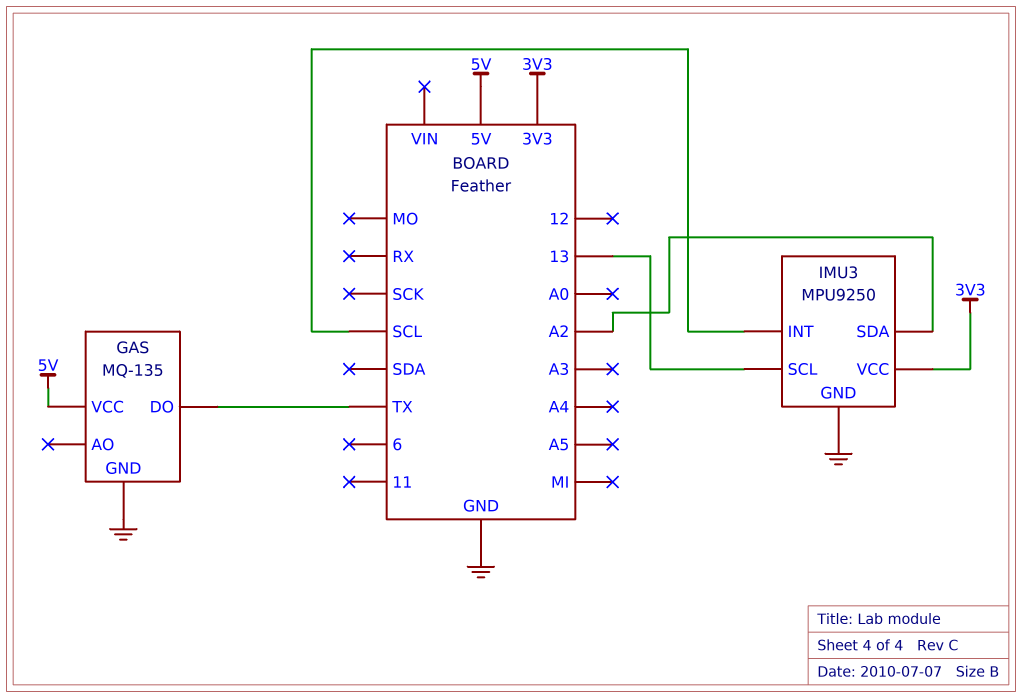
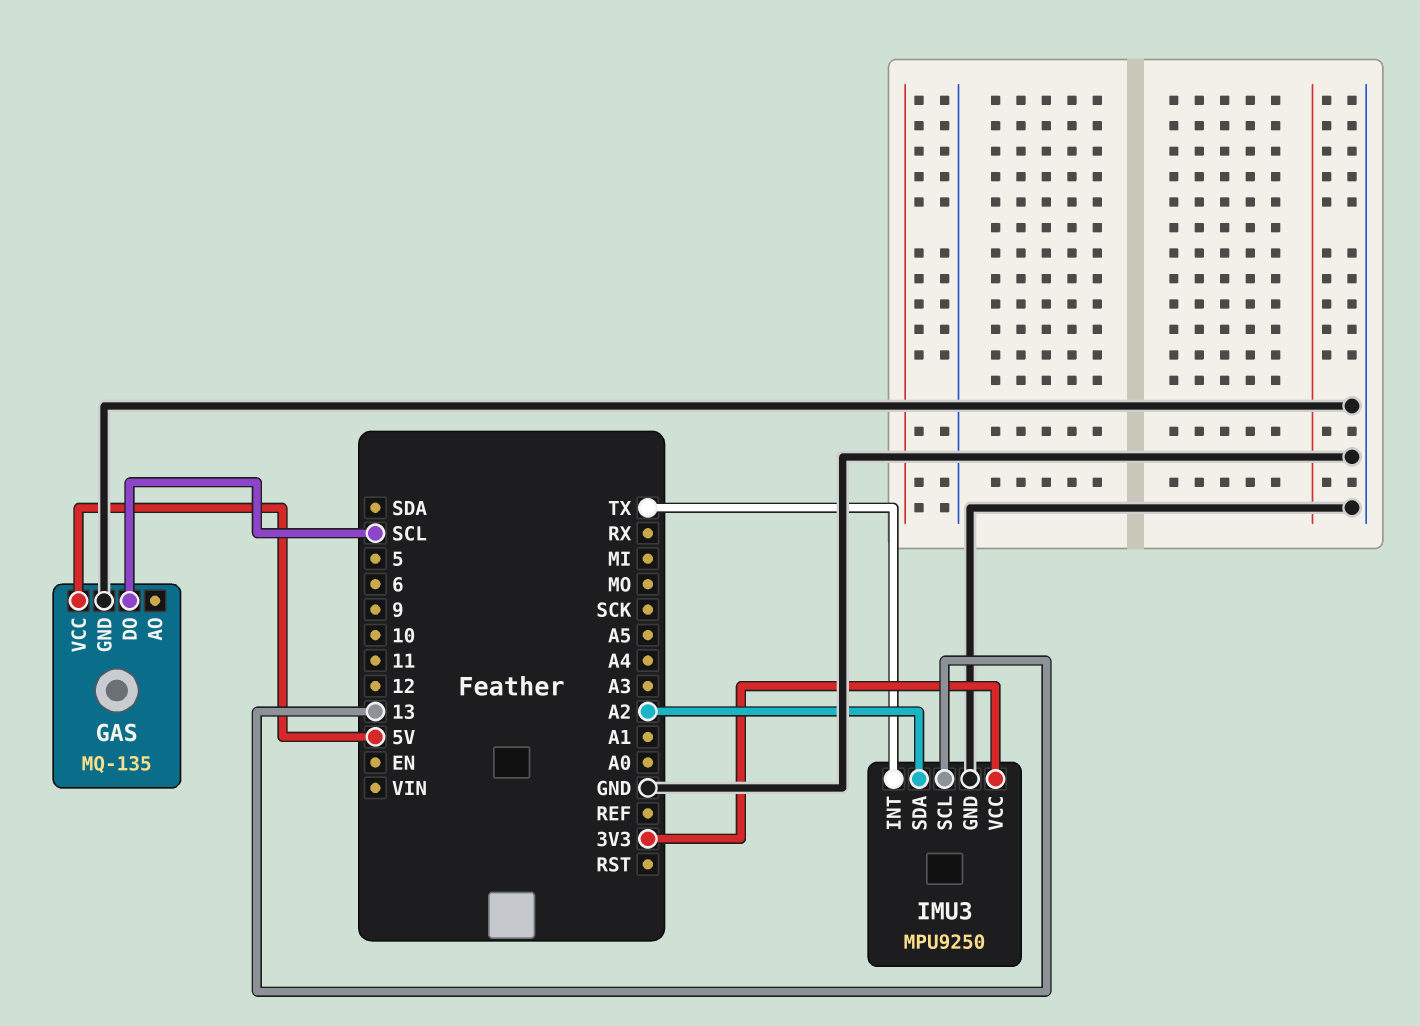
GAS pin DO: TX -> SCL
IMU3 pin INT: SCL -> TX

